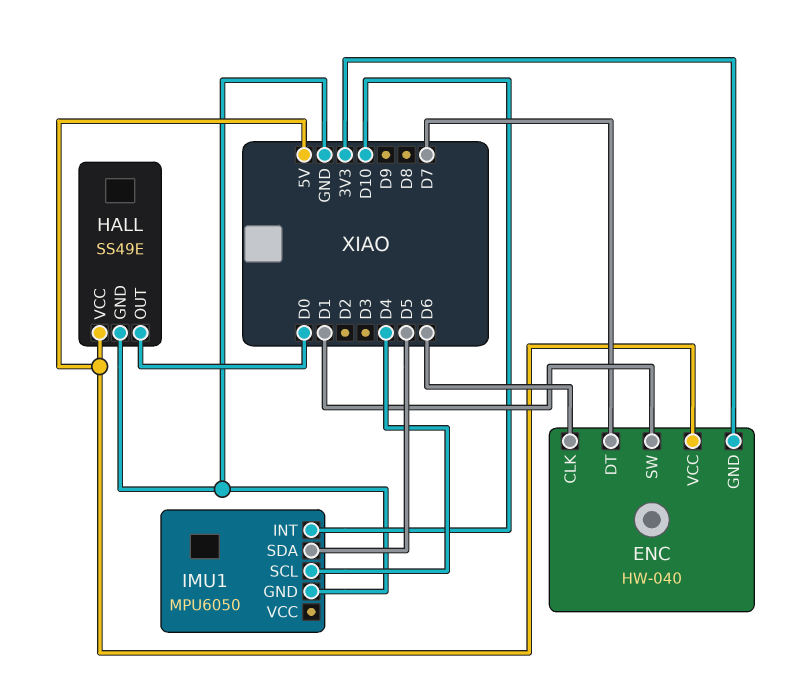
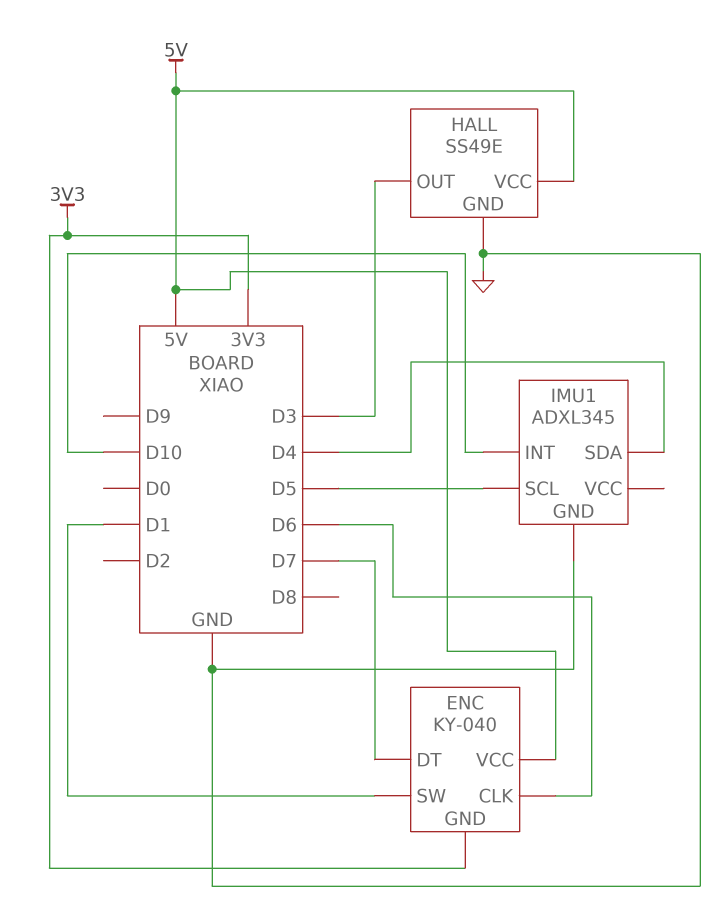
ENC: HW-040 -> KY-040
HALL pin OUT: D0 -> D3
IMU1: MPU6050 -> ADXL345
IMU1 pin SCL: D4 -> D5
IMU1 pin SDA: D5 -> D4

